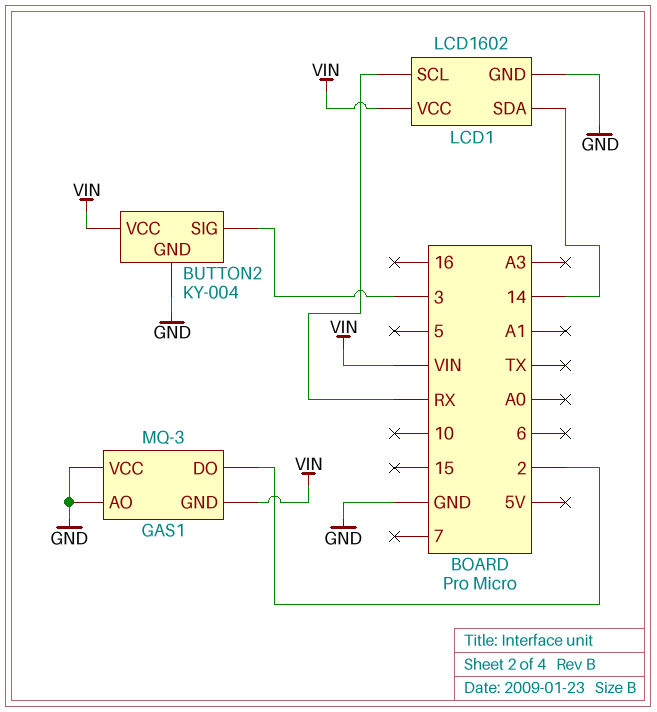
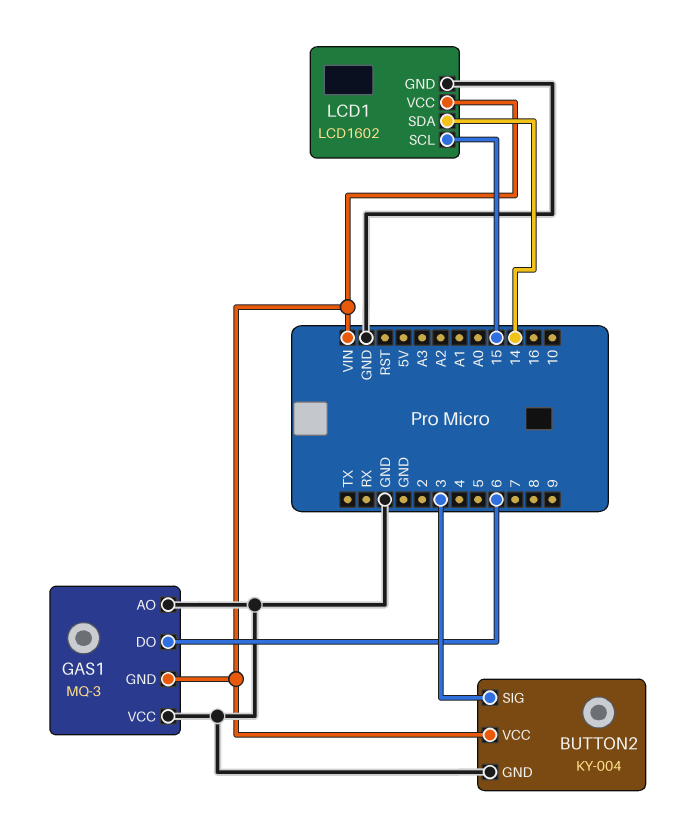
GAS1 pin DO: 2 -> 6
LCD1 pin SCL: RX -> 15

